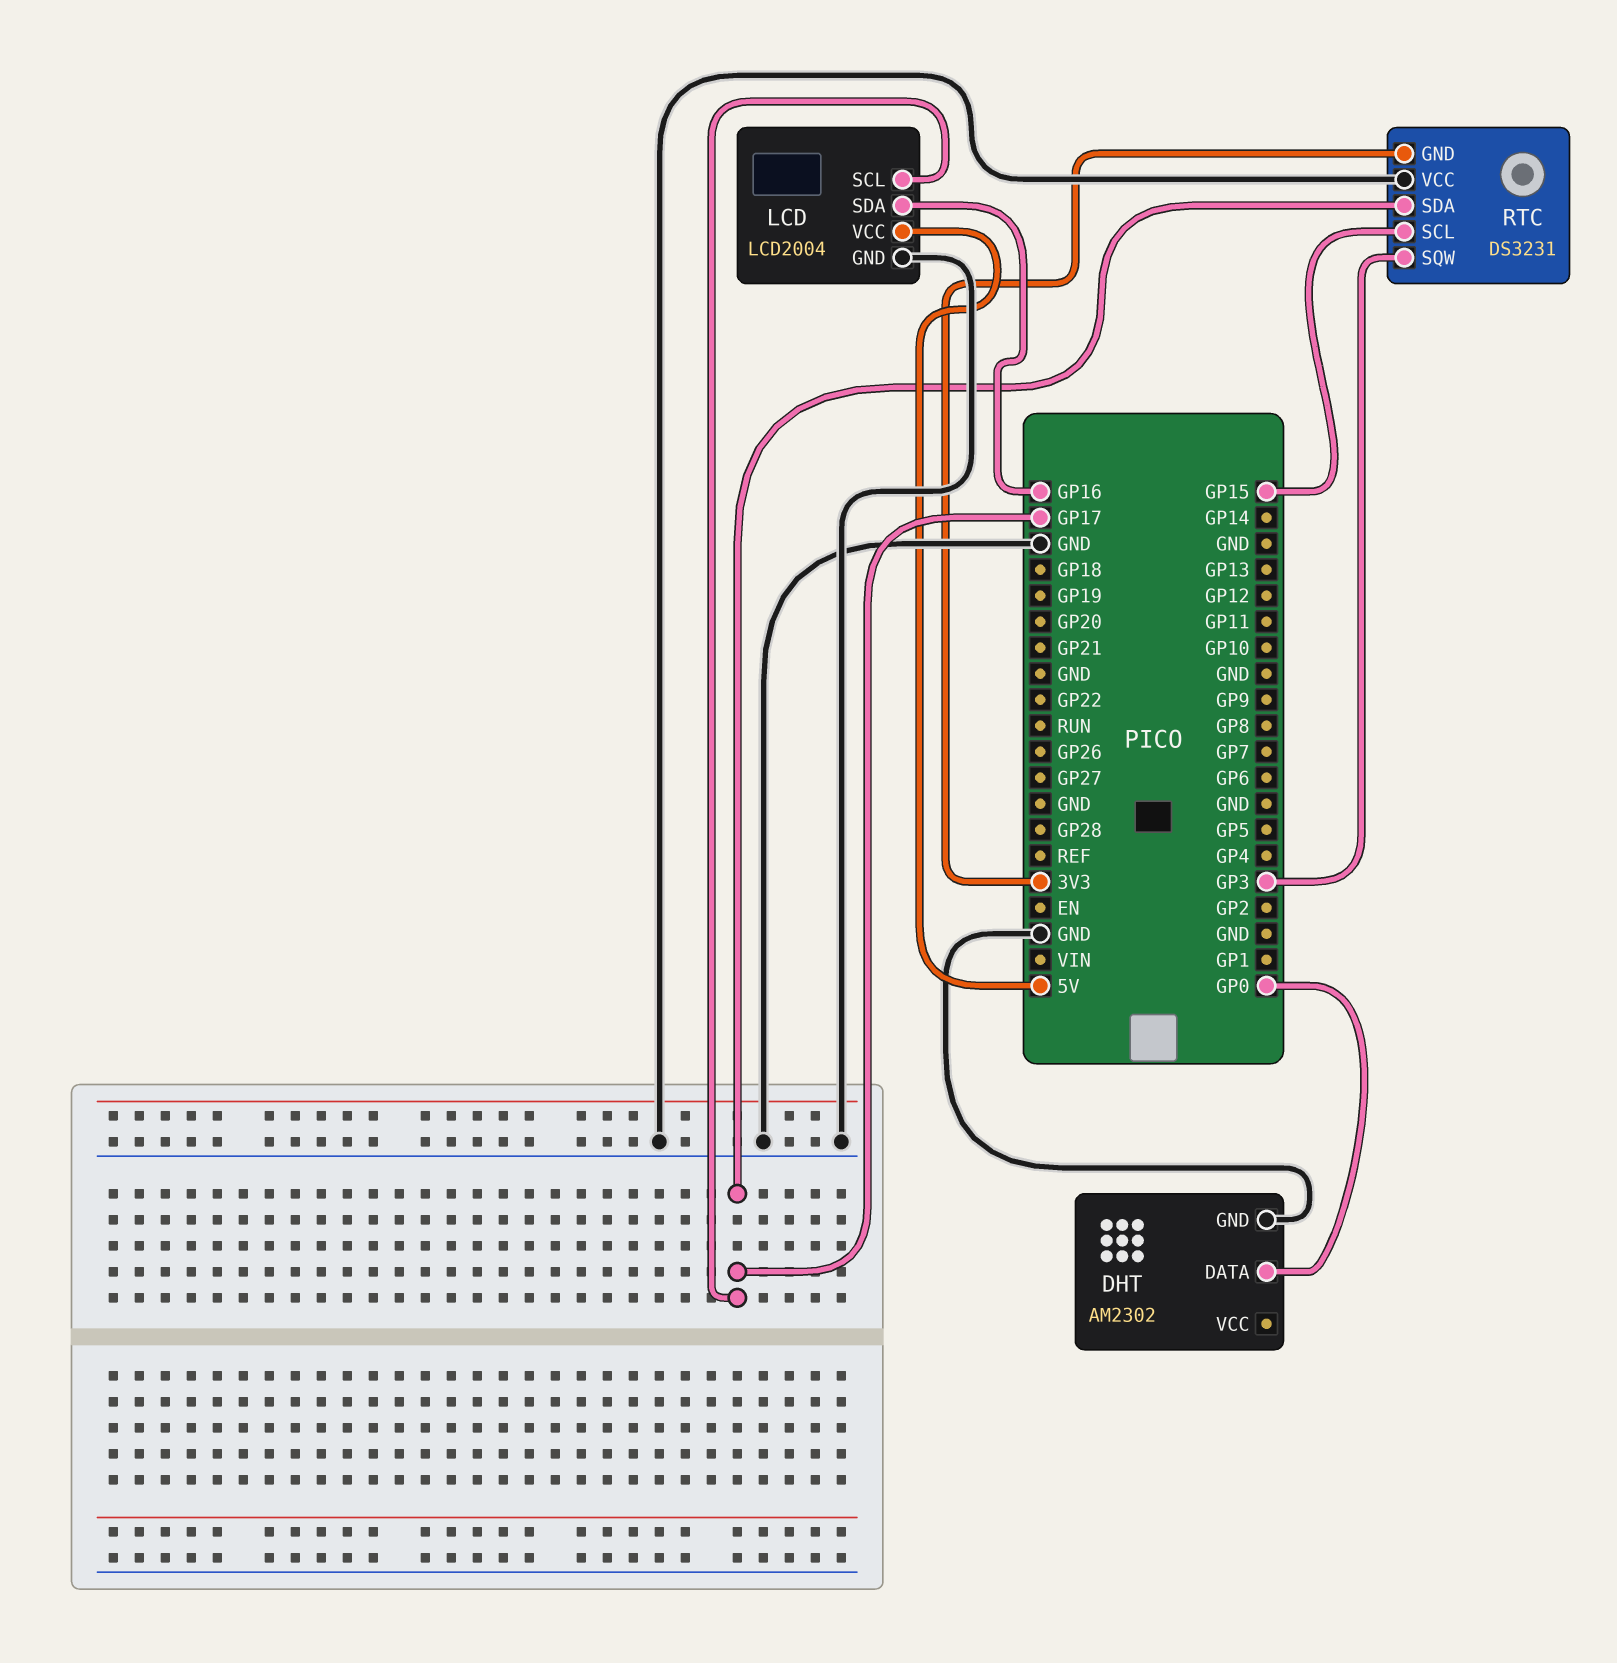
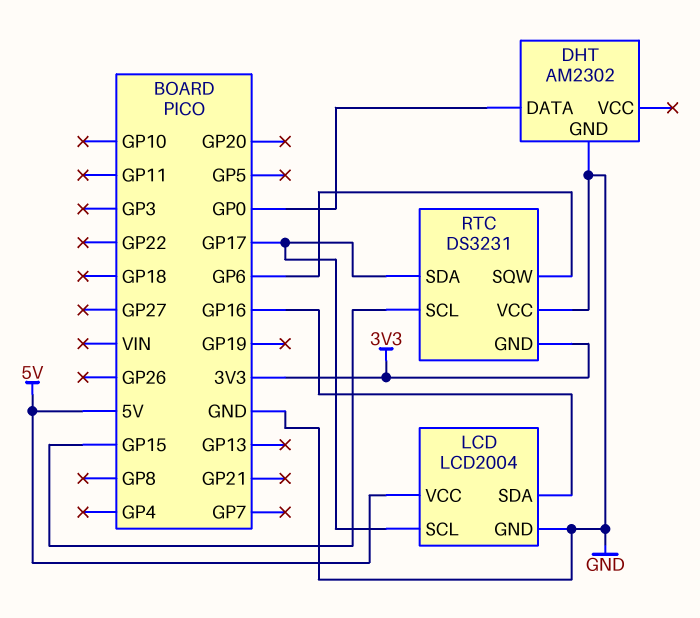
RTC pin SQW: GP3 -> GP6

